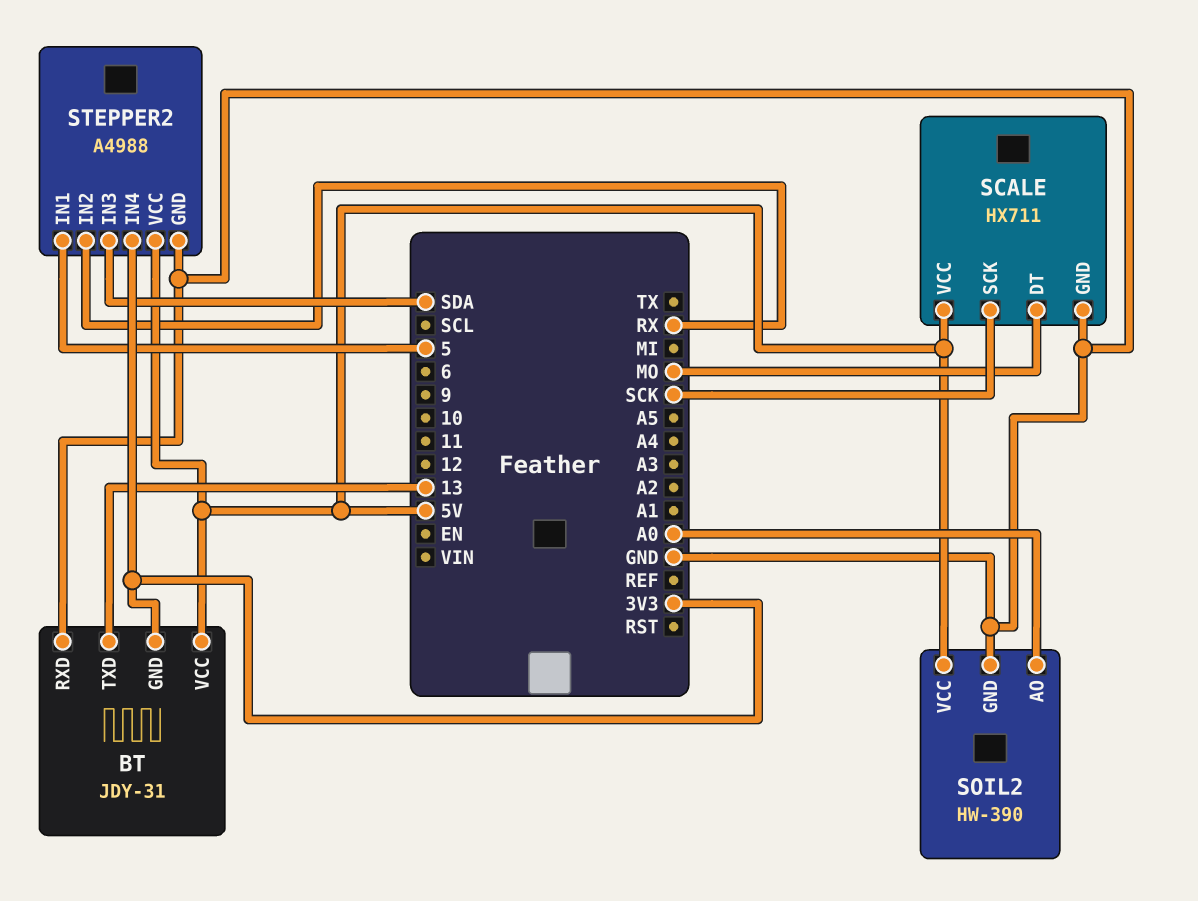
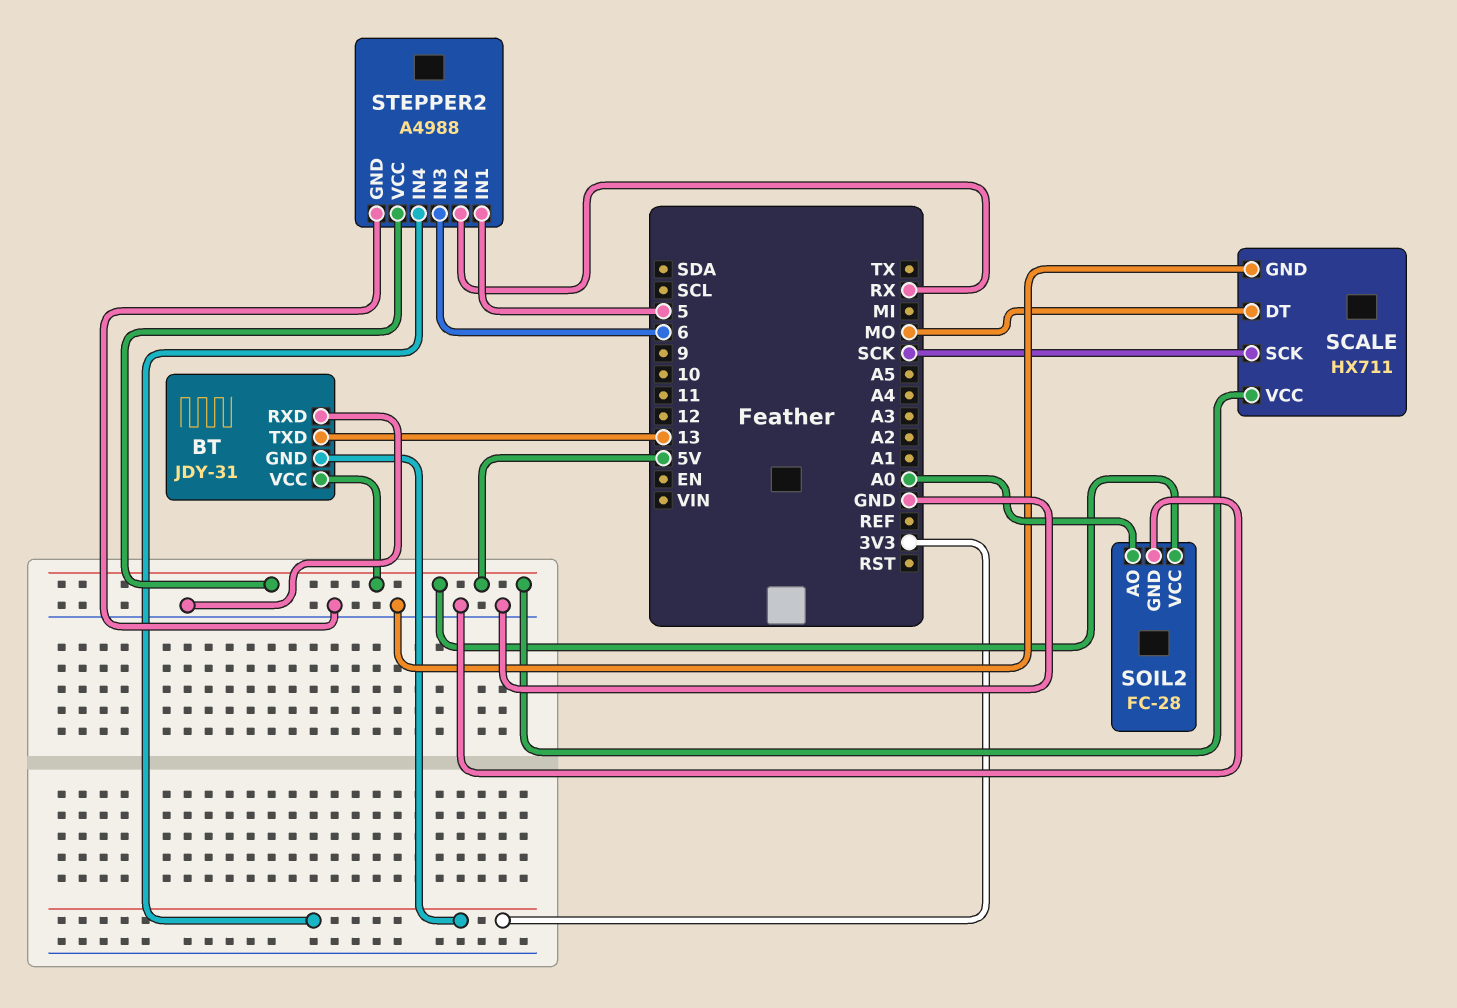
SOIL2: HW-390 -> FC-28
STEPPER2 pin IN3: SDA -> 6

